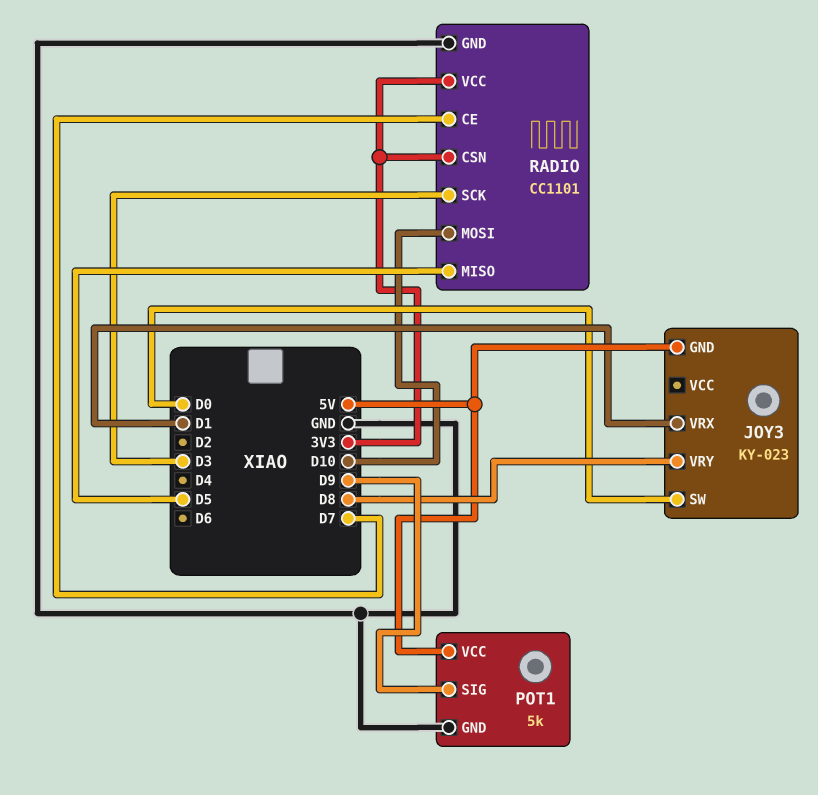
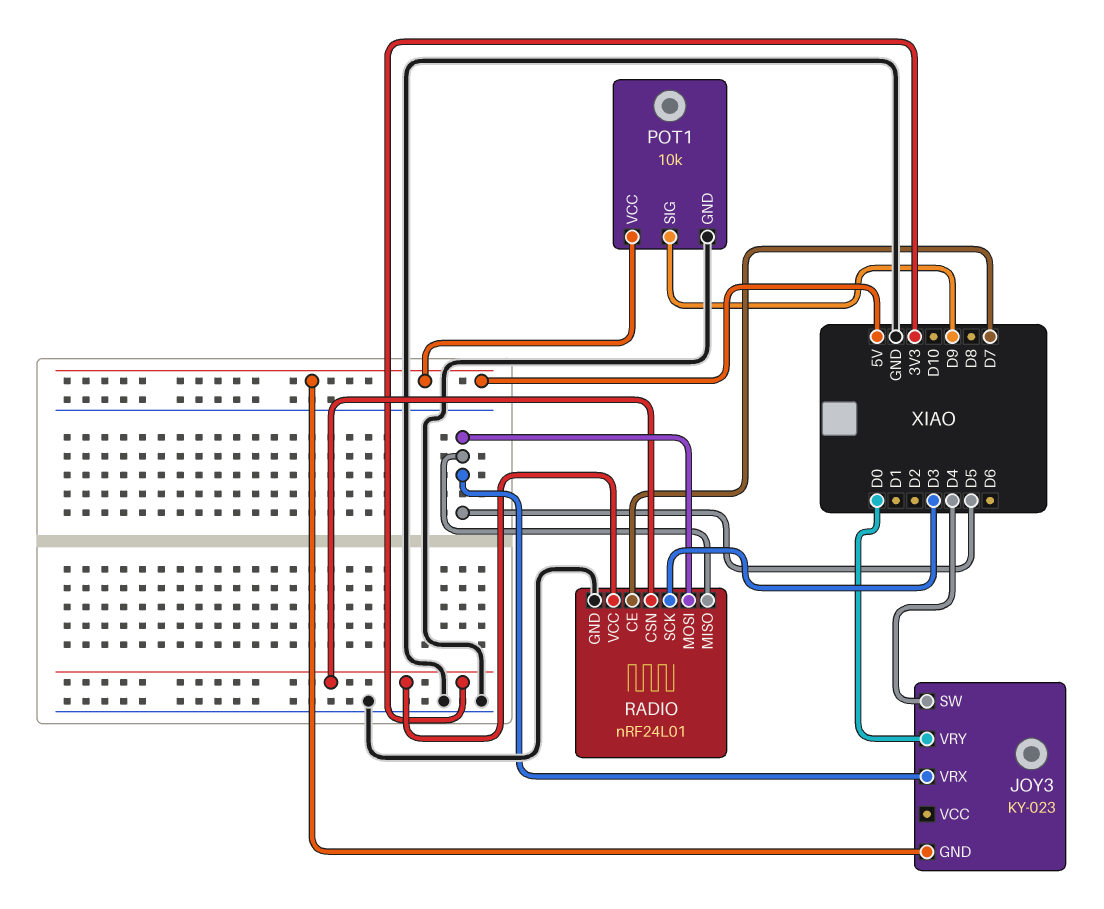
JOY3 pin SW: D0 -> D4
JOY3 pin VRX: D1 -> D5
JOY3 pin VRY: D8 -> D0
POT1: 5k -> 10k
RADIO: CC1101 -> nRF24L01
RADIO pin MOSI: D10 -> D5

